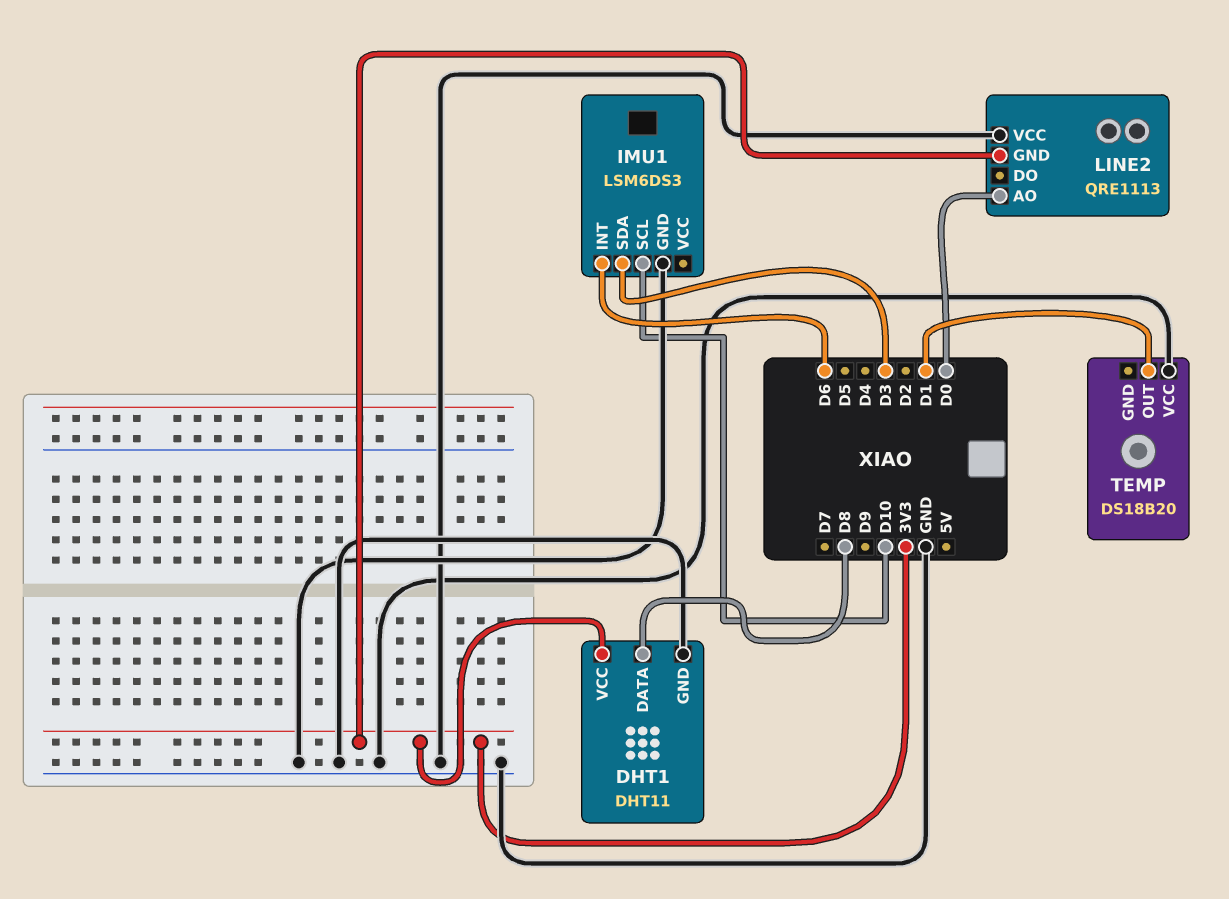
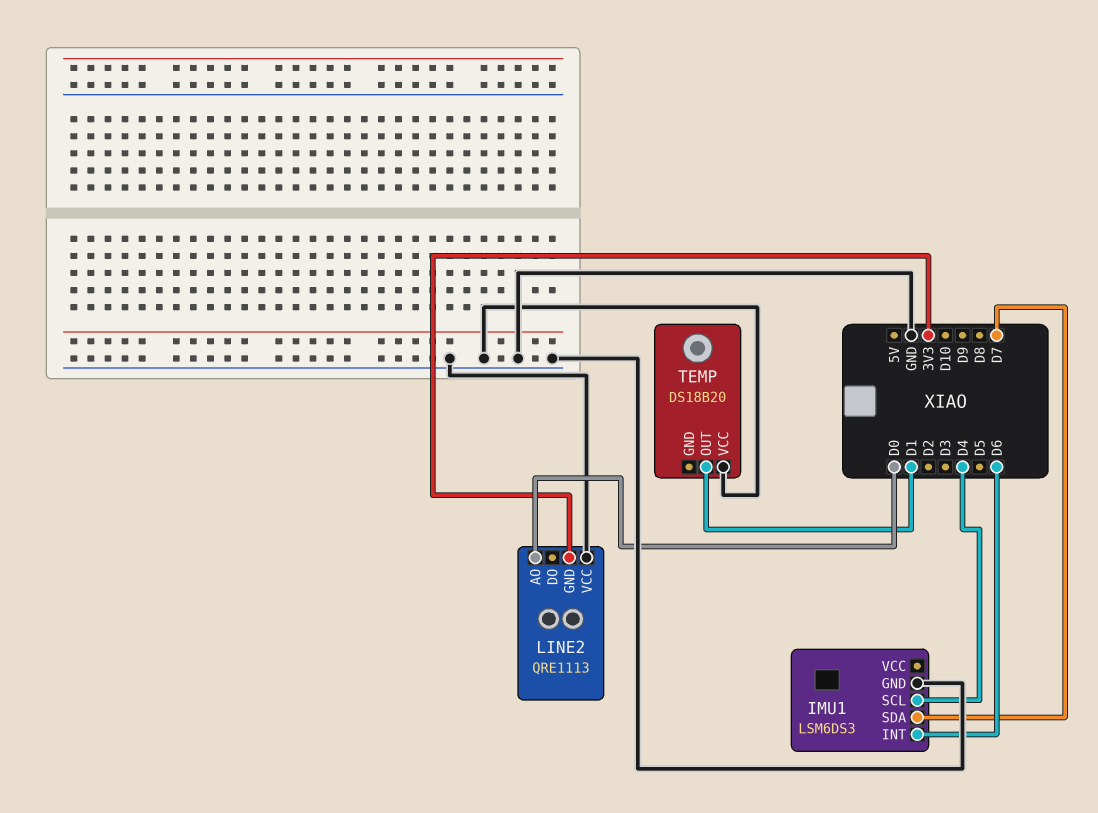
DHT1: DHT11 -> none
DHT1 pin DATA: D8 -> none
DHT1 pin GND: GND -> none
DHT1 pin VCC: 3V3 -> none
IMU1 pin SCL: D10 -> D4
IMU1 pin SDA: D3 -> D7

